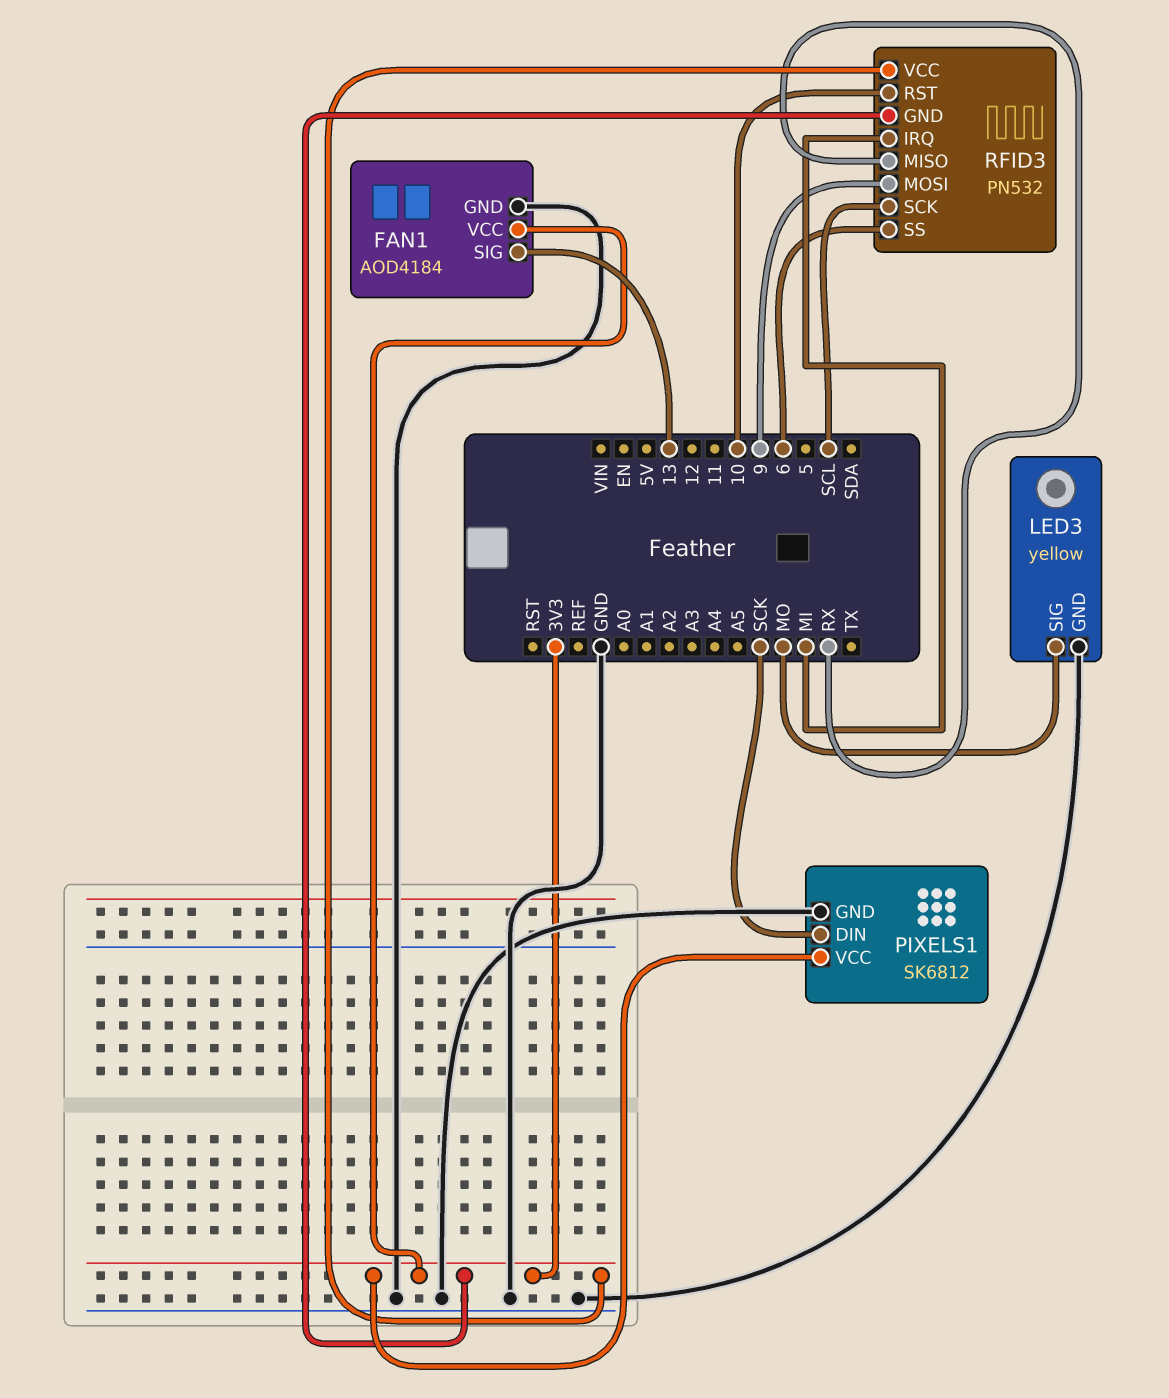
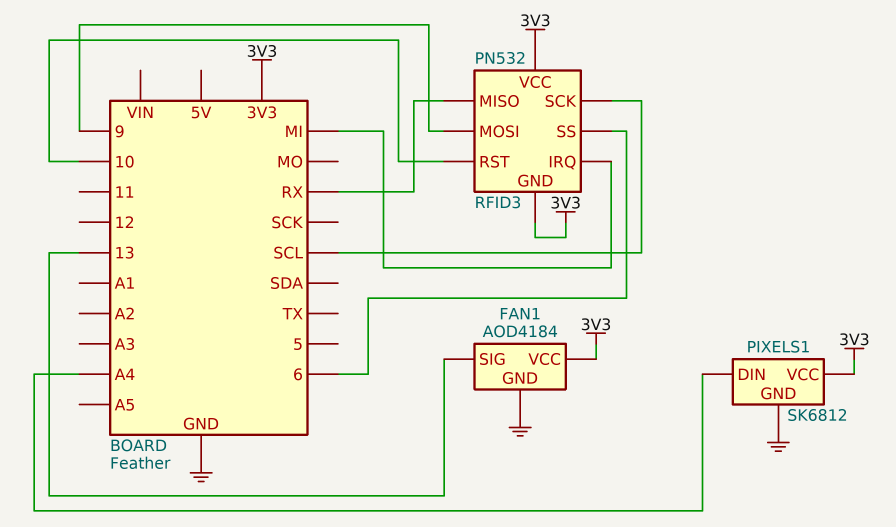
LED3: yellow -> none
LED3 pin GND: GND -> none
LED3 pin SIG: MO -> none
PIXELS1 pin DIN: SCK -> A4

